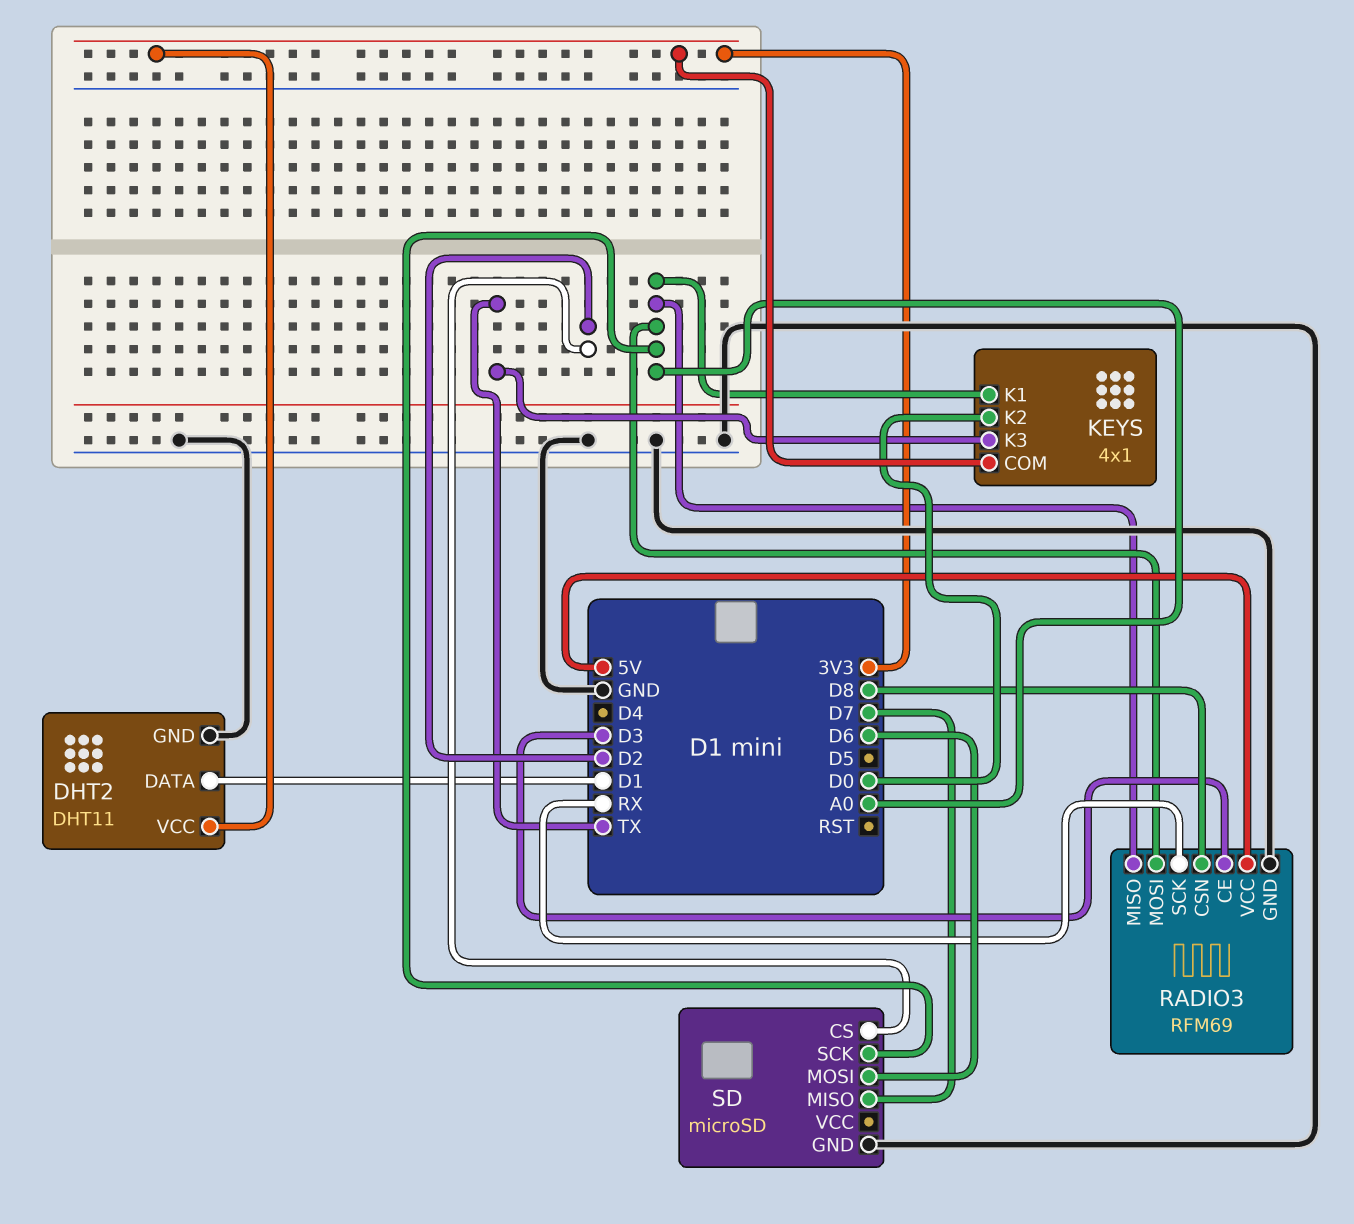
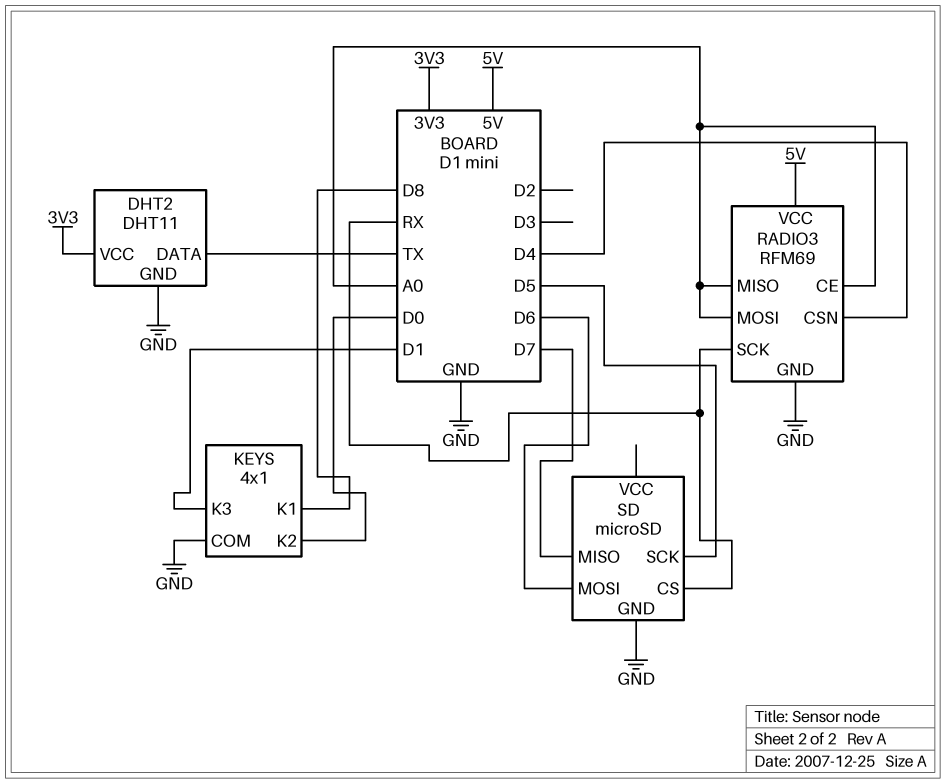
DHT2 pin DATA: D1 -> TX
KEYS pin COM: 3V3 -> GND
KEYS pin K1: A0 -> D8
KEYS pin K3: TX -> D1
RADIO3 pin CE: D3 -> A0
RADIO3 pin CSN: D8 -> D4
SD pin CS: D2 -> RX
SD pin SCK: A0 -> D5

